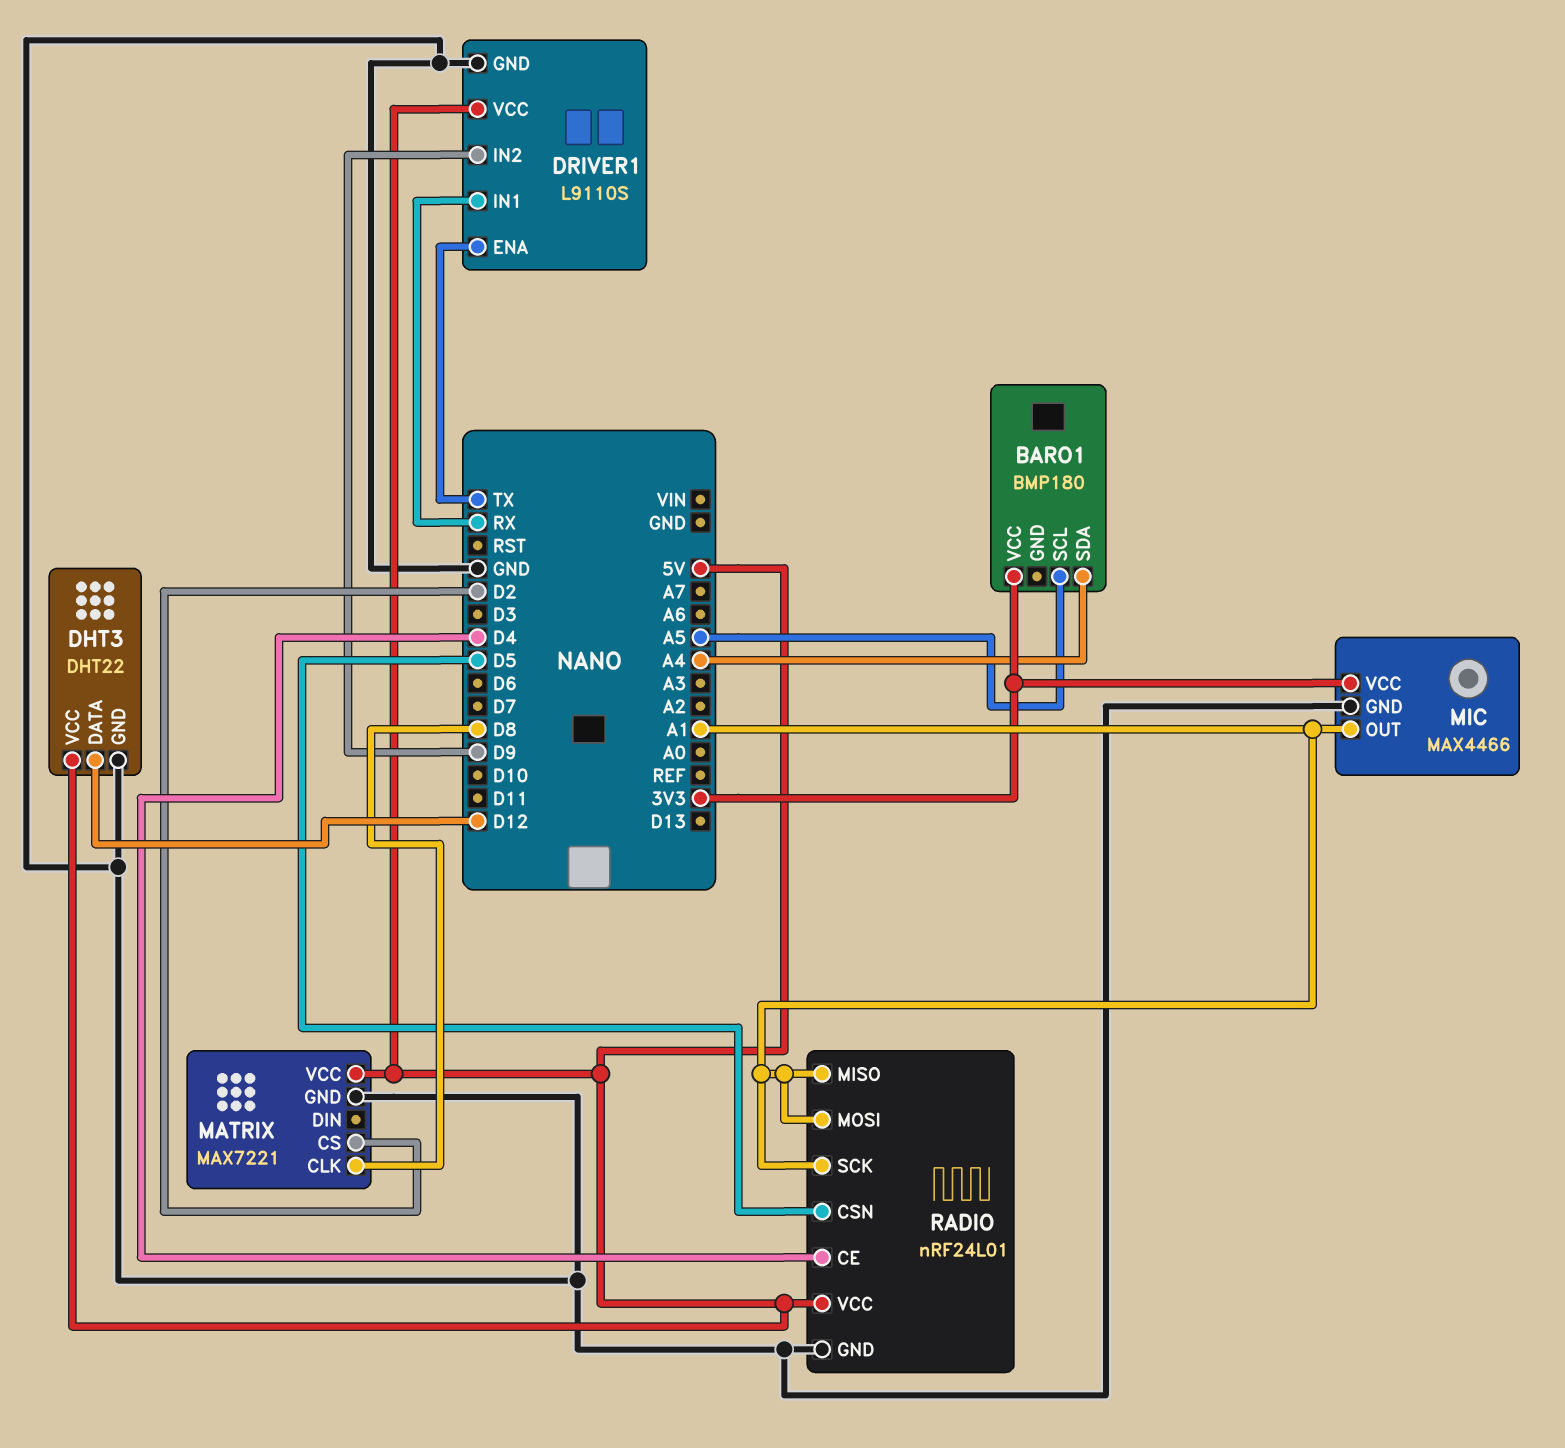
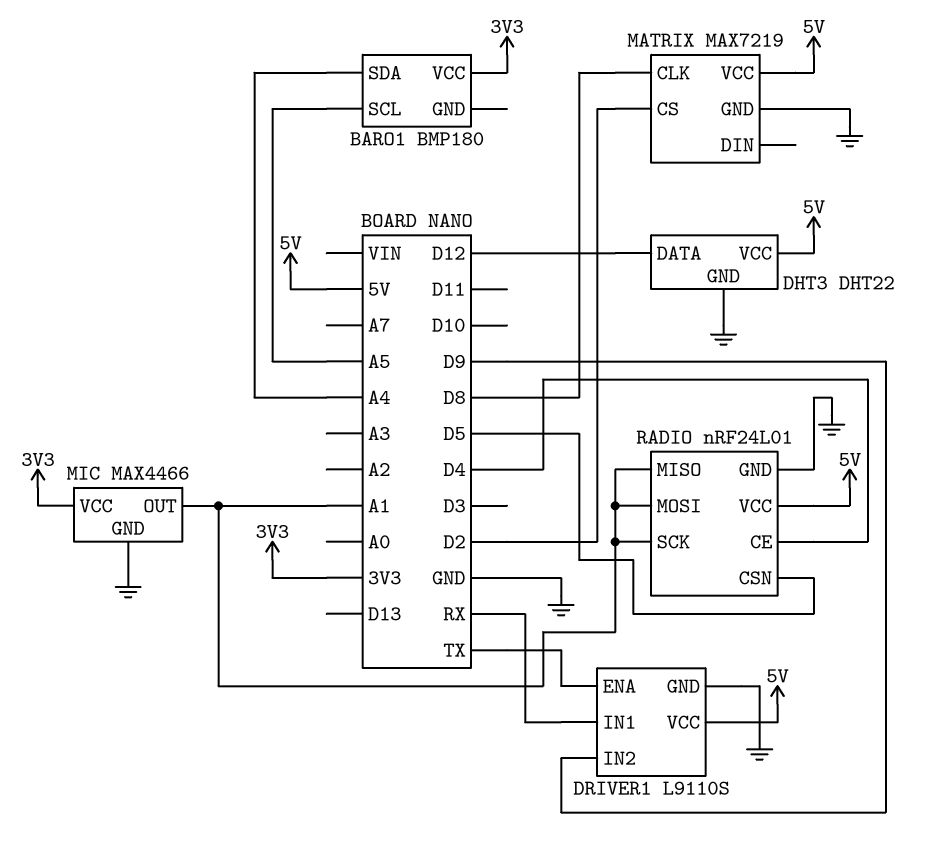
MATRIX: MAX7221 -> MAX7219

